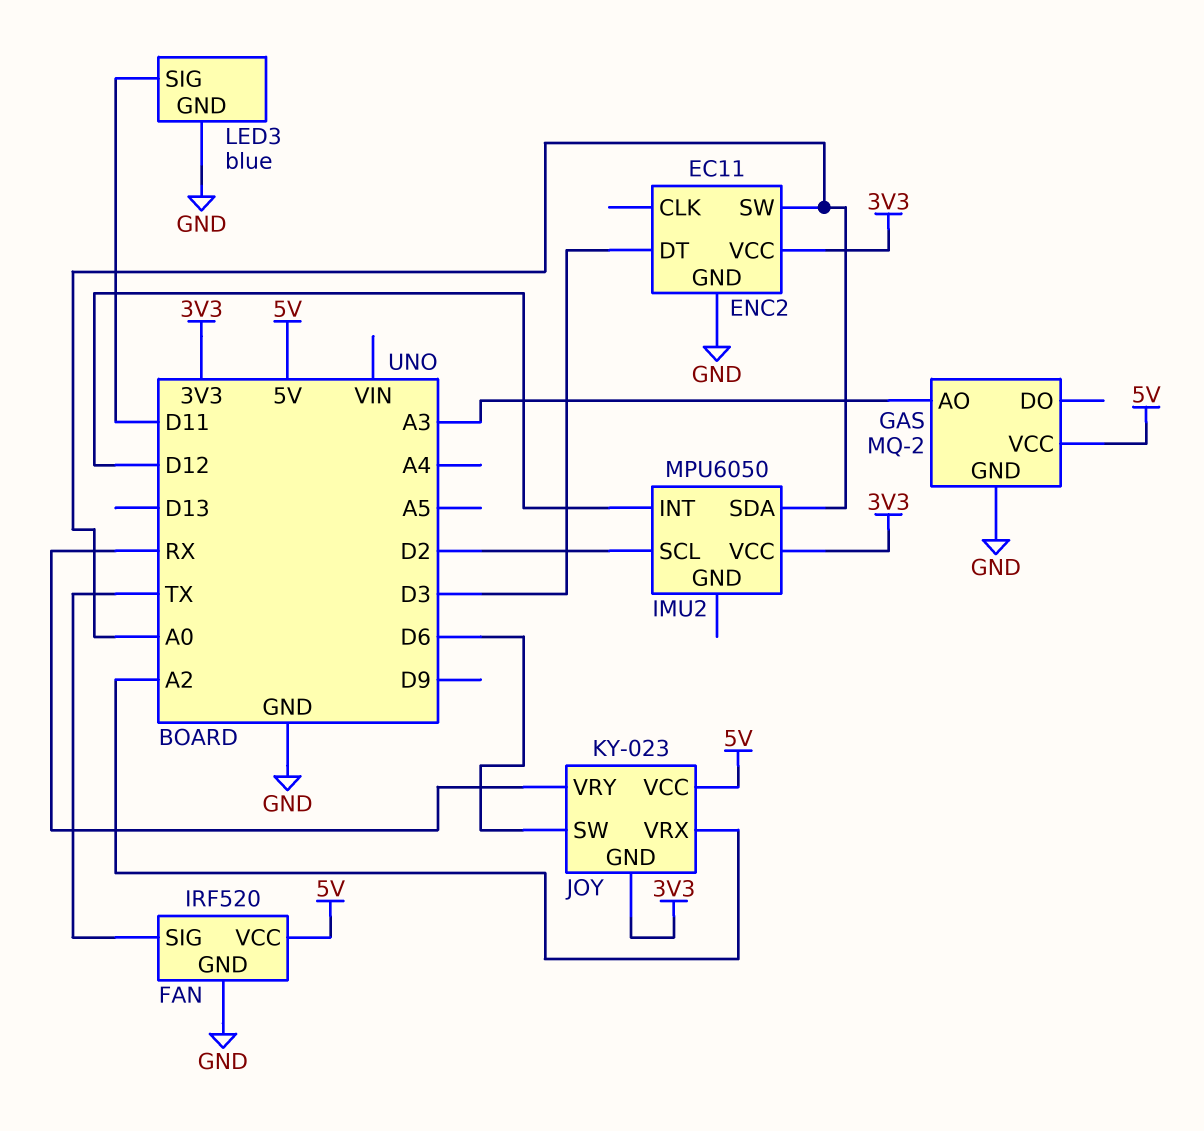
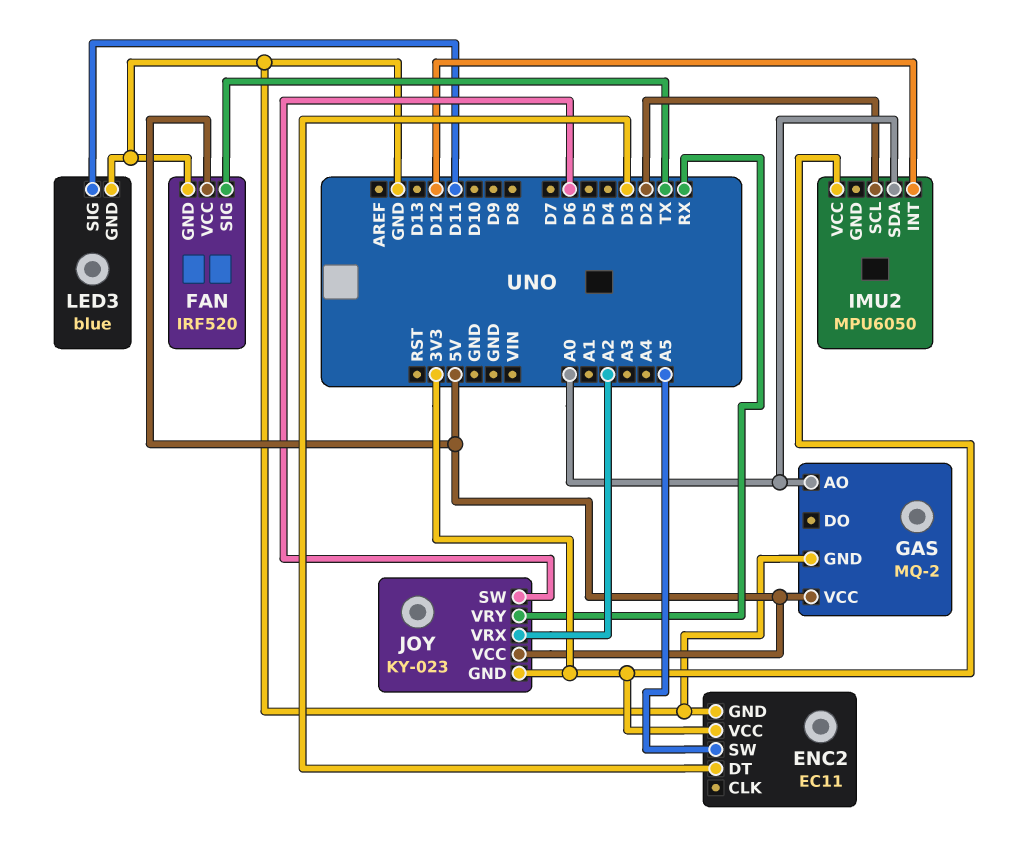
ENC2 pin SW: A0 -> A5
GAS pin AO: A3 -> A0

